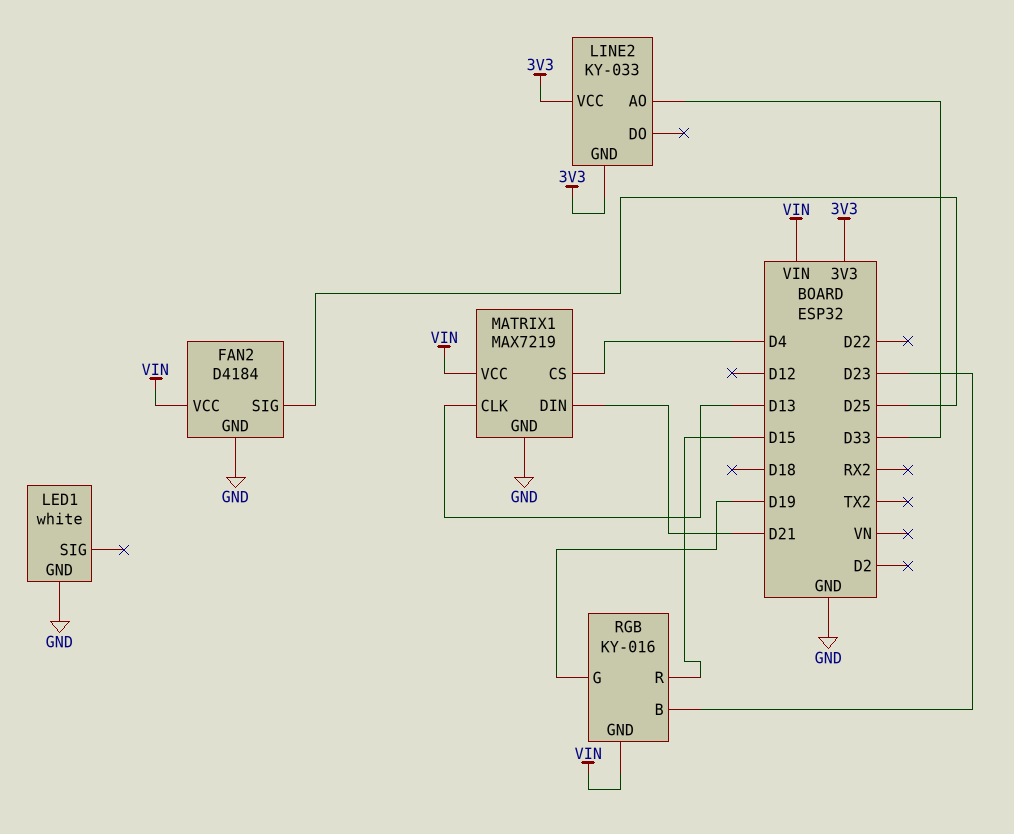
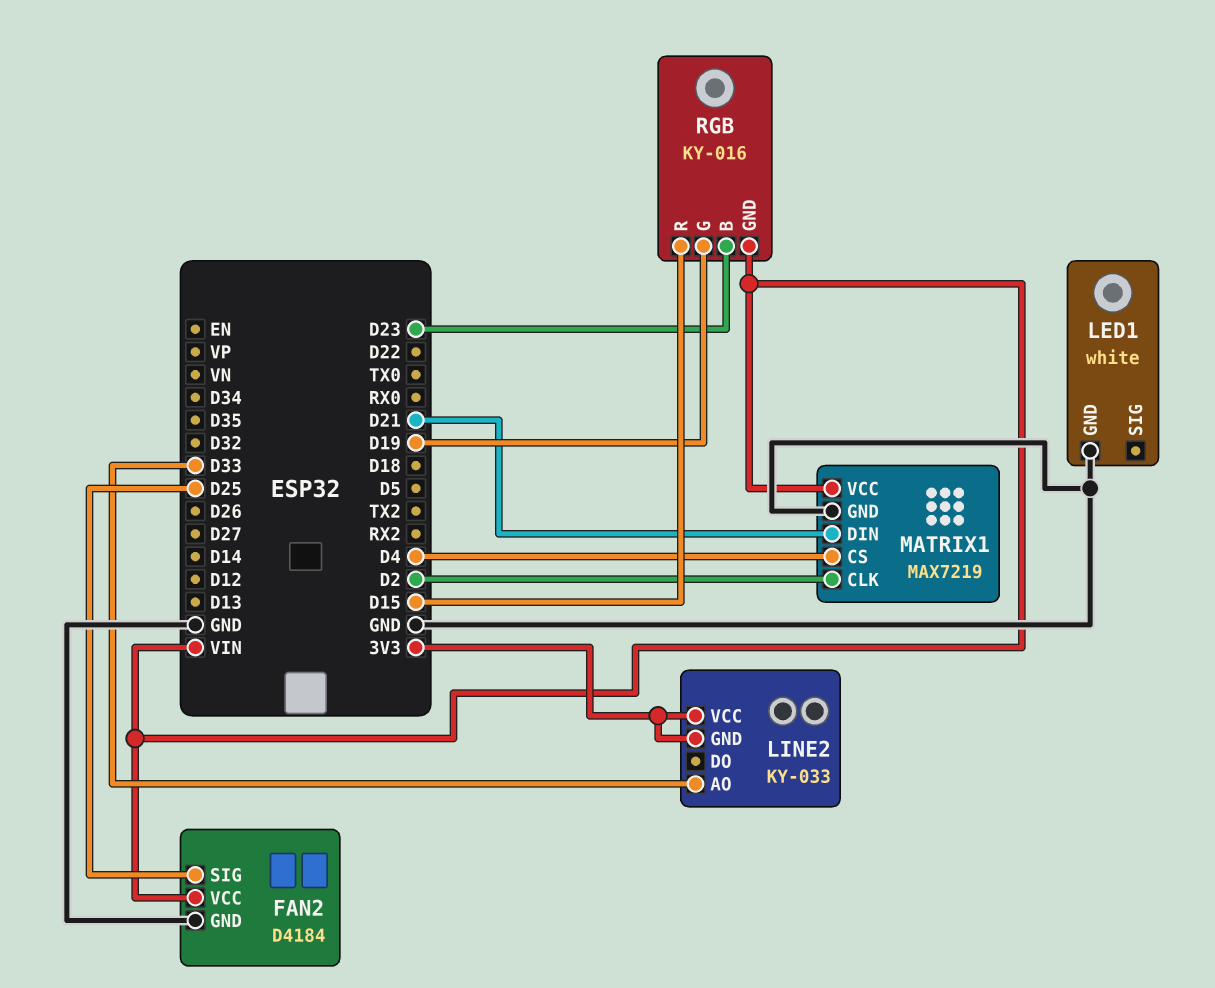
MATRIX1 pin CLK: D13 -> D2

